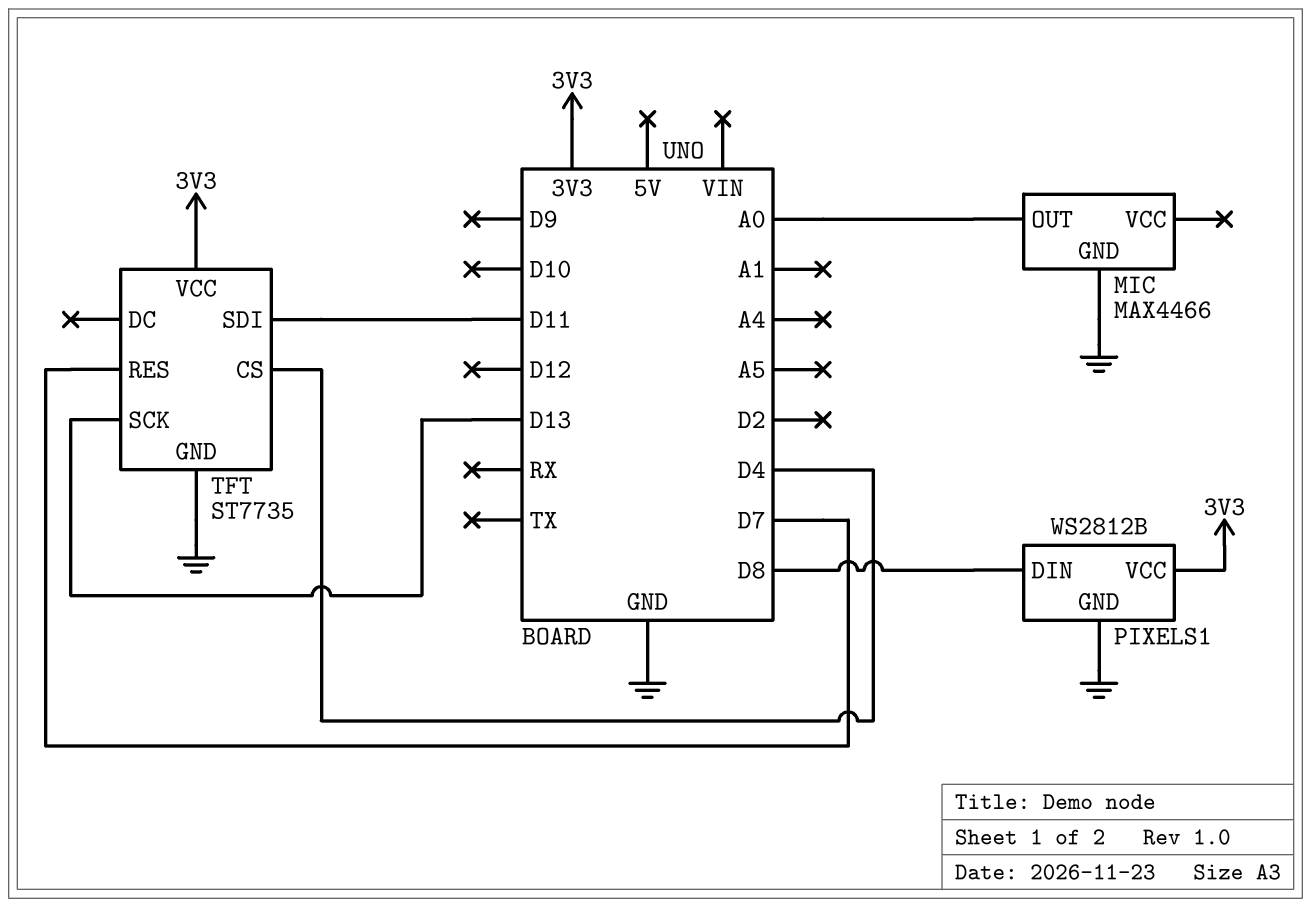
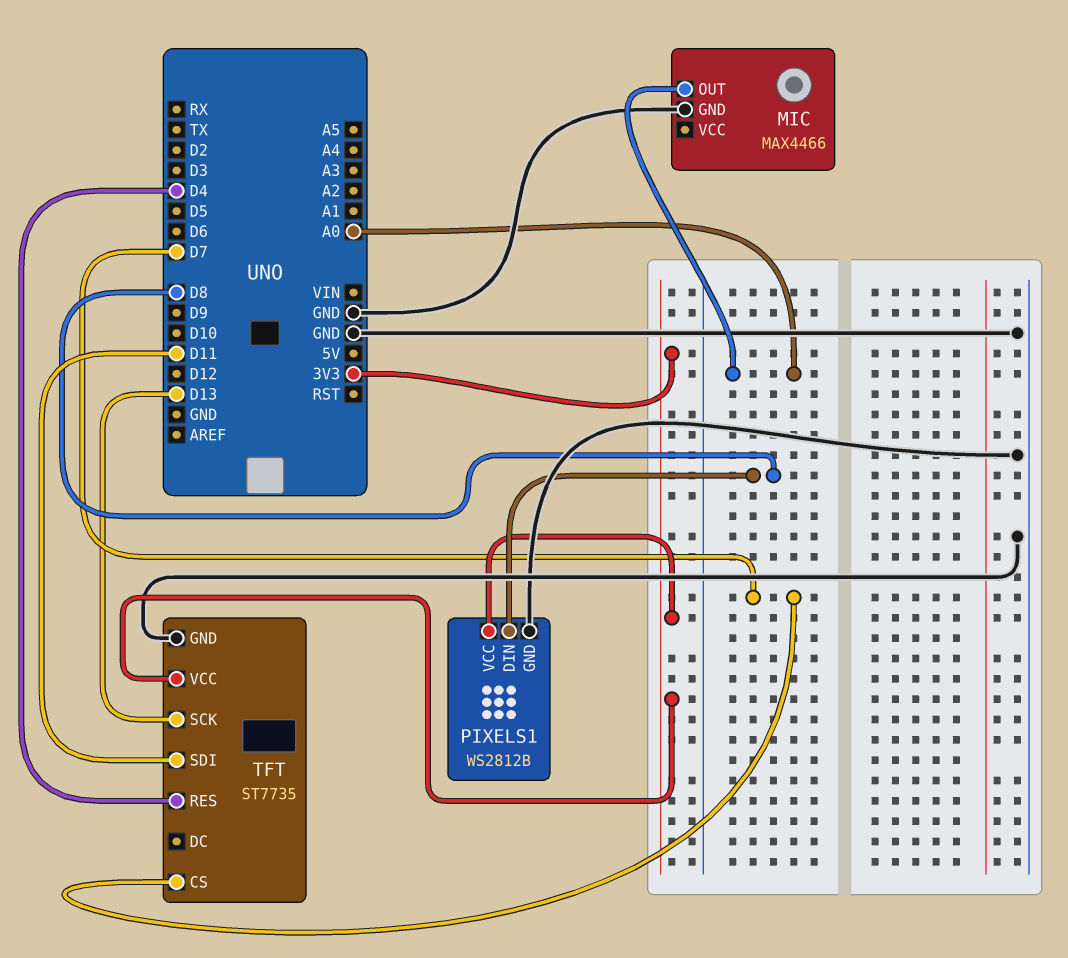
TFT pin CS: D4 -> D7
TFT pin RES: D7 -> D4

